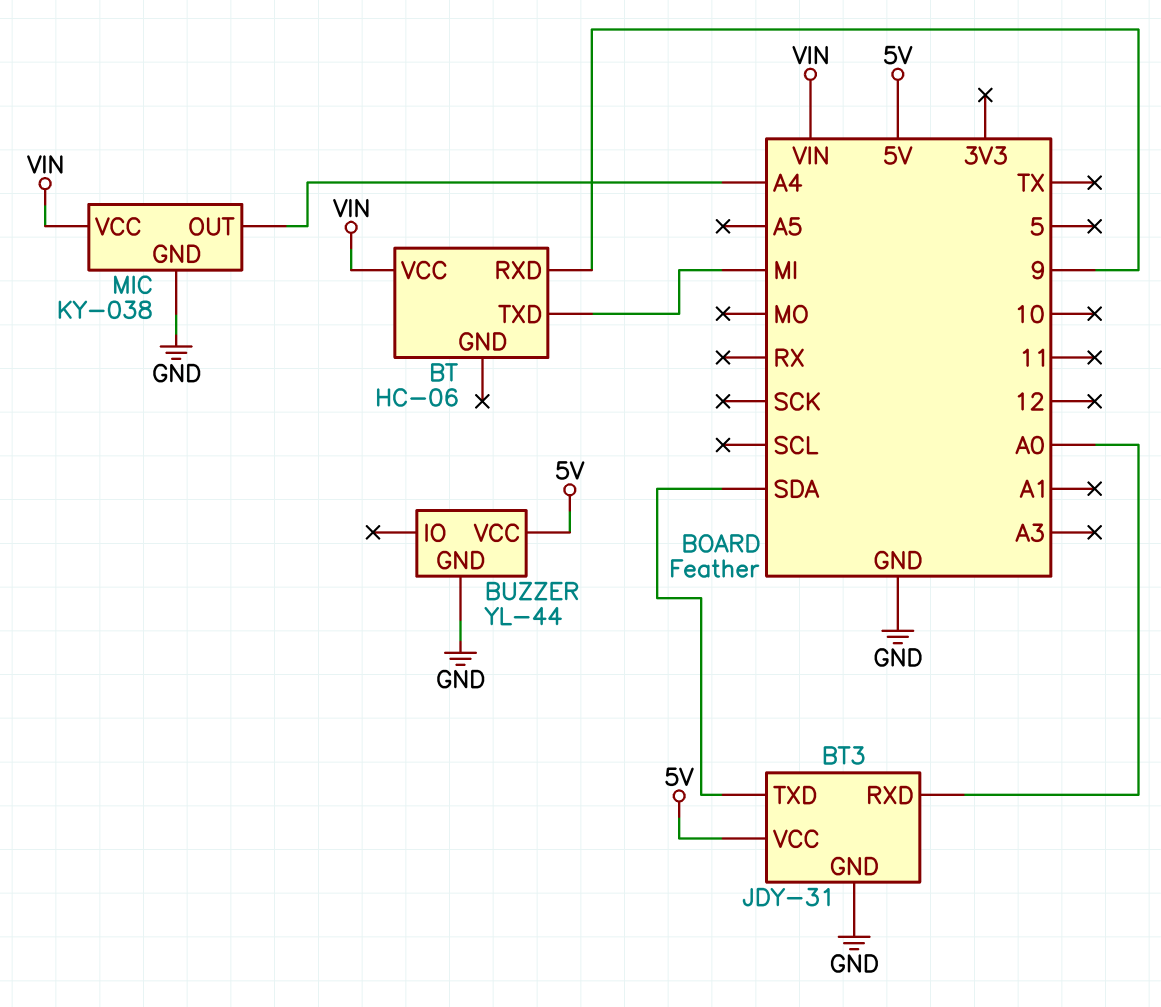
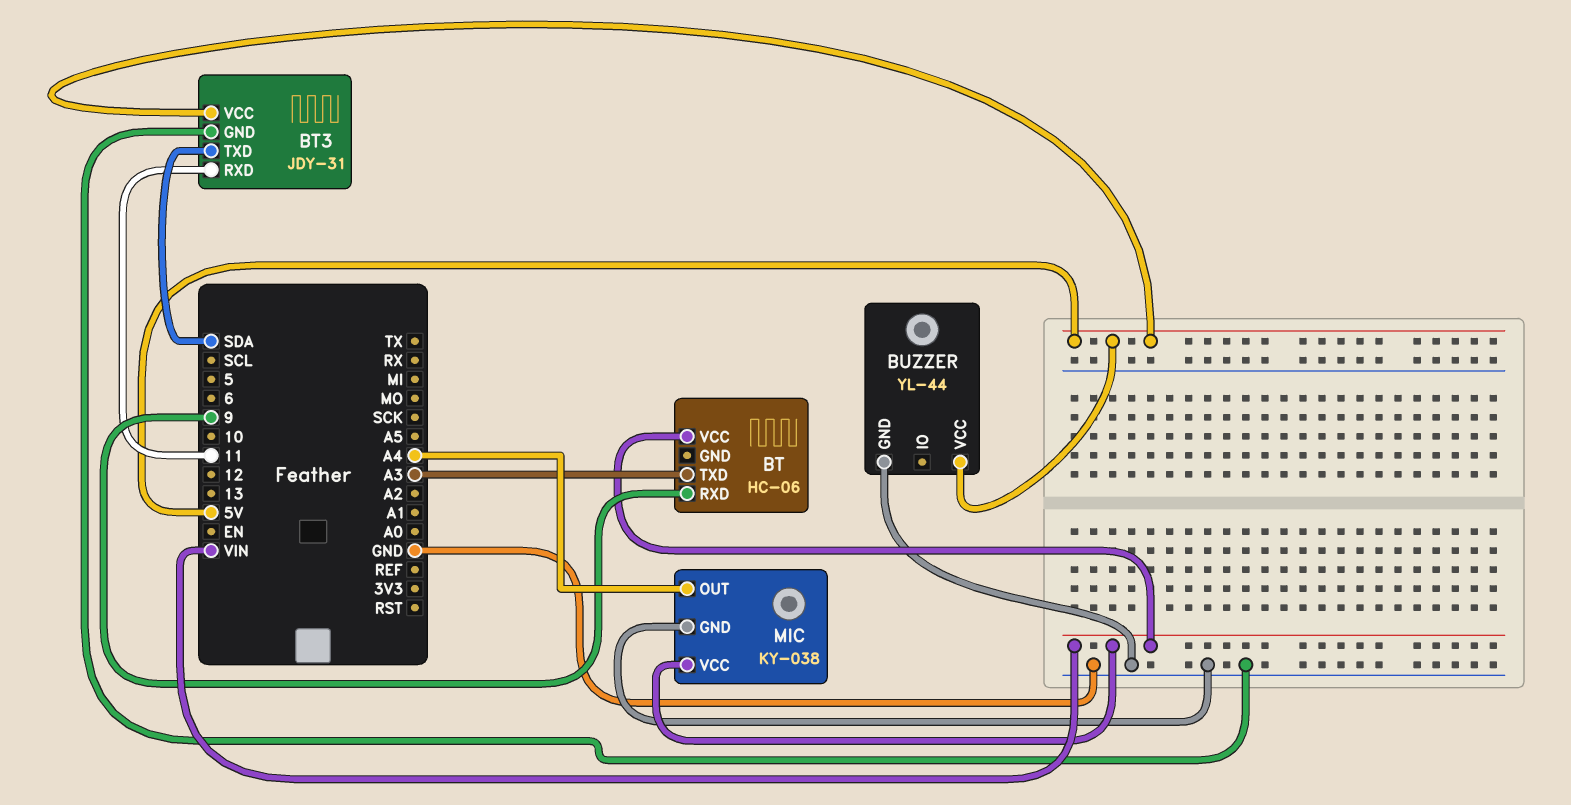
BT pin TXD: MI -> A3
BT3 pin RXD: A0 -> 11

